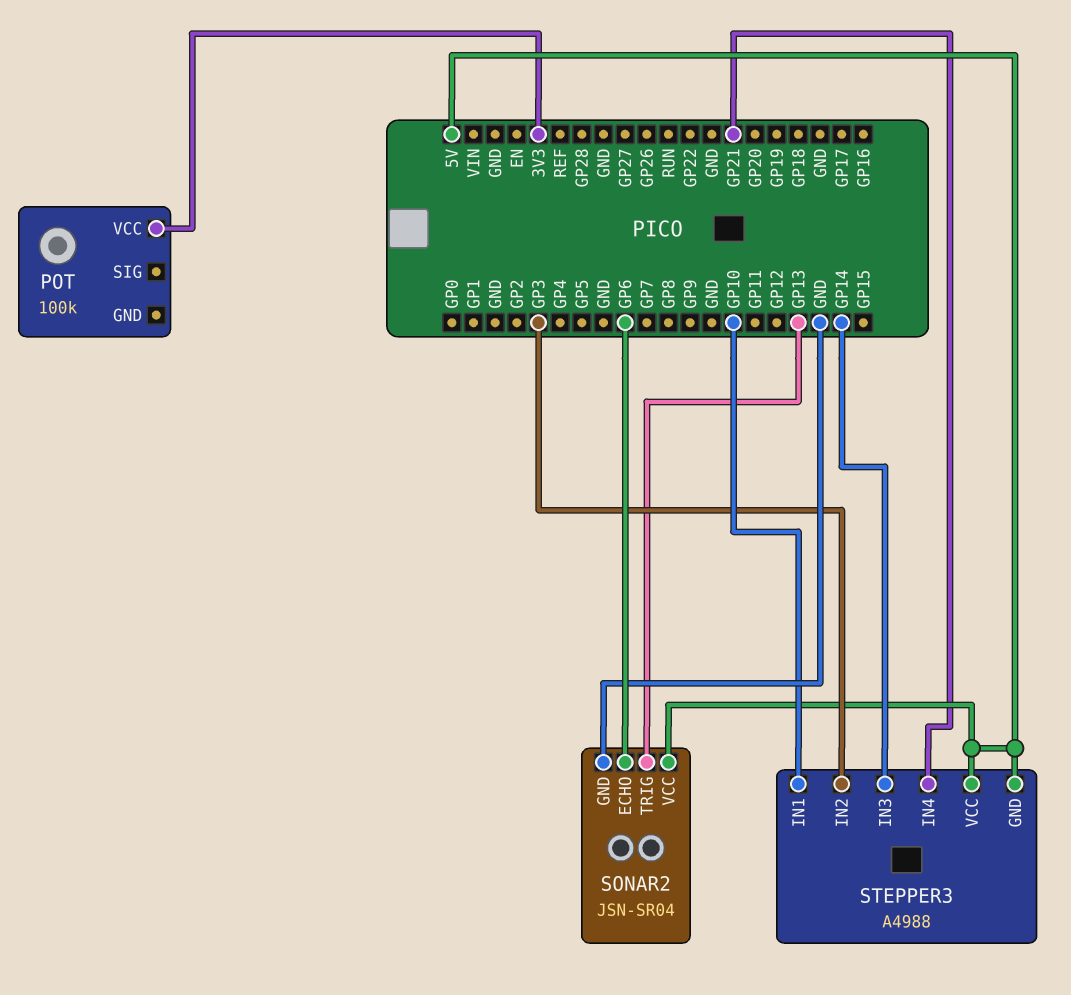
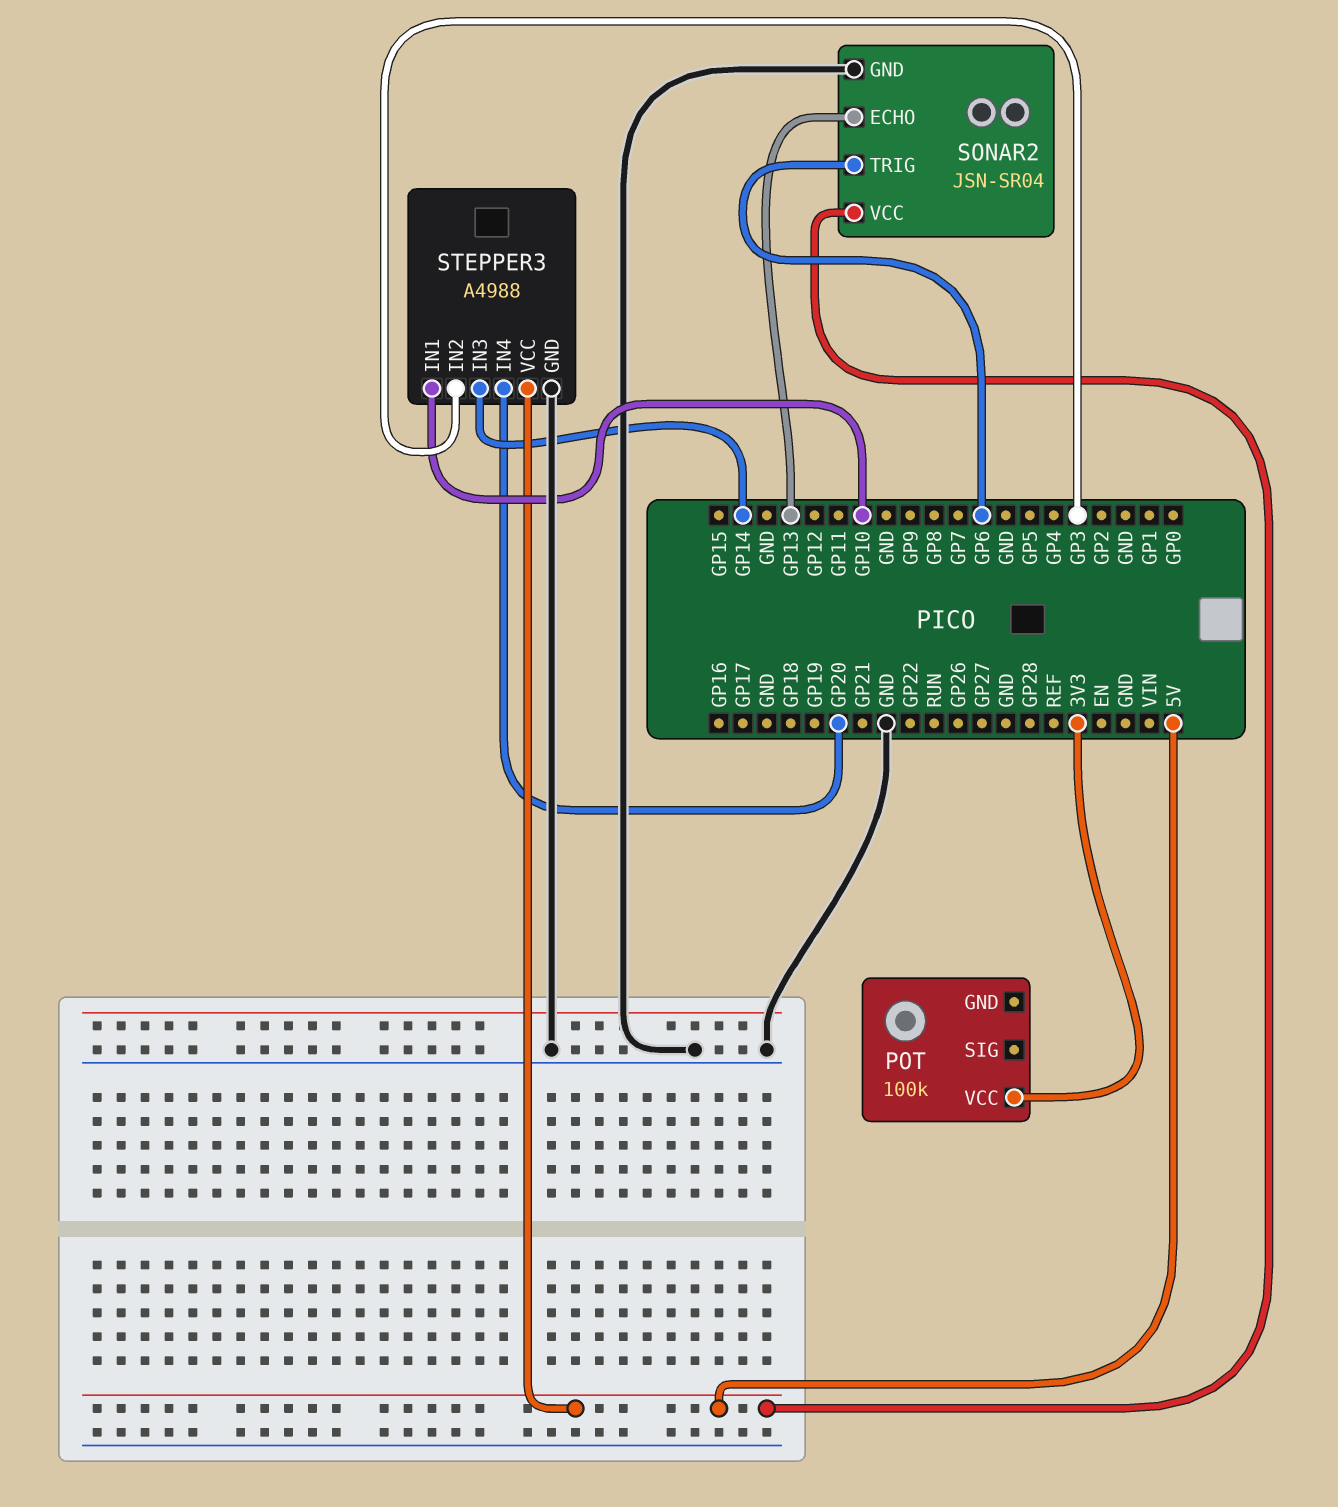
SONAR2 pin ECHO: GP6 -> GP13
SONAR2 pin TRIG: GP13 -> GP6
STEPPER3 pin GND: 5V -> GND
STEPPER3 pin IN4: GP21 -> GP20

